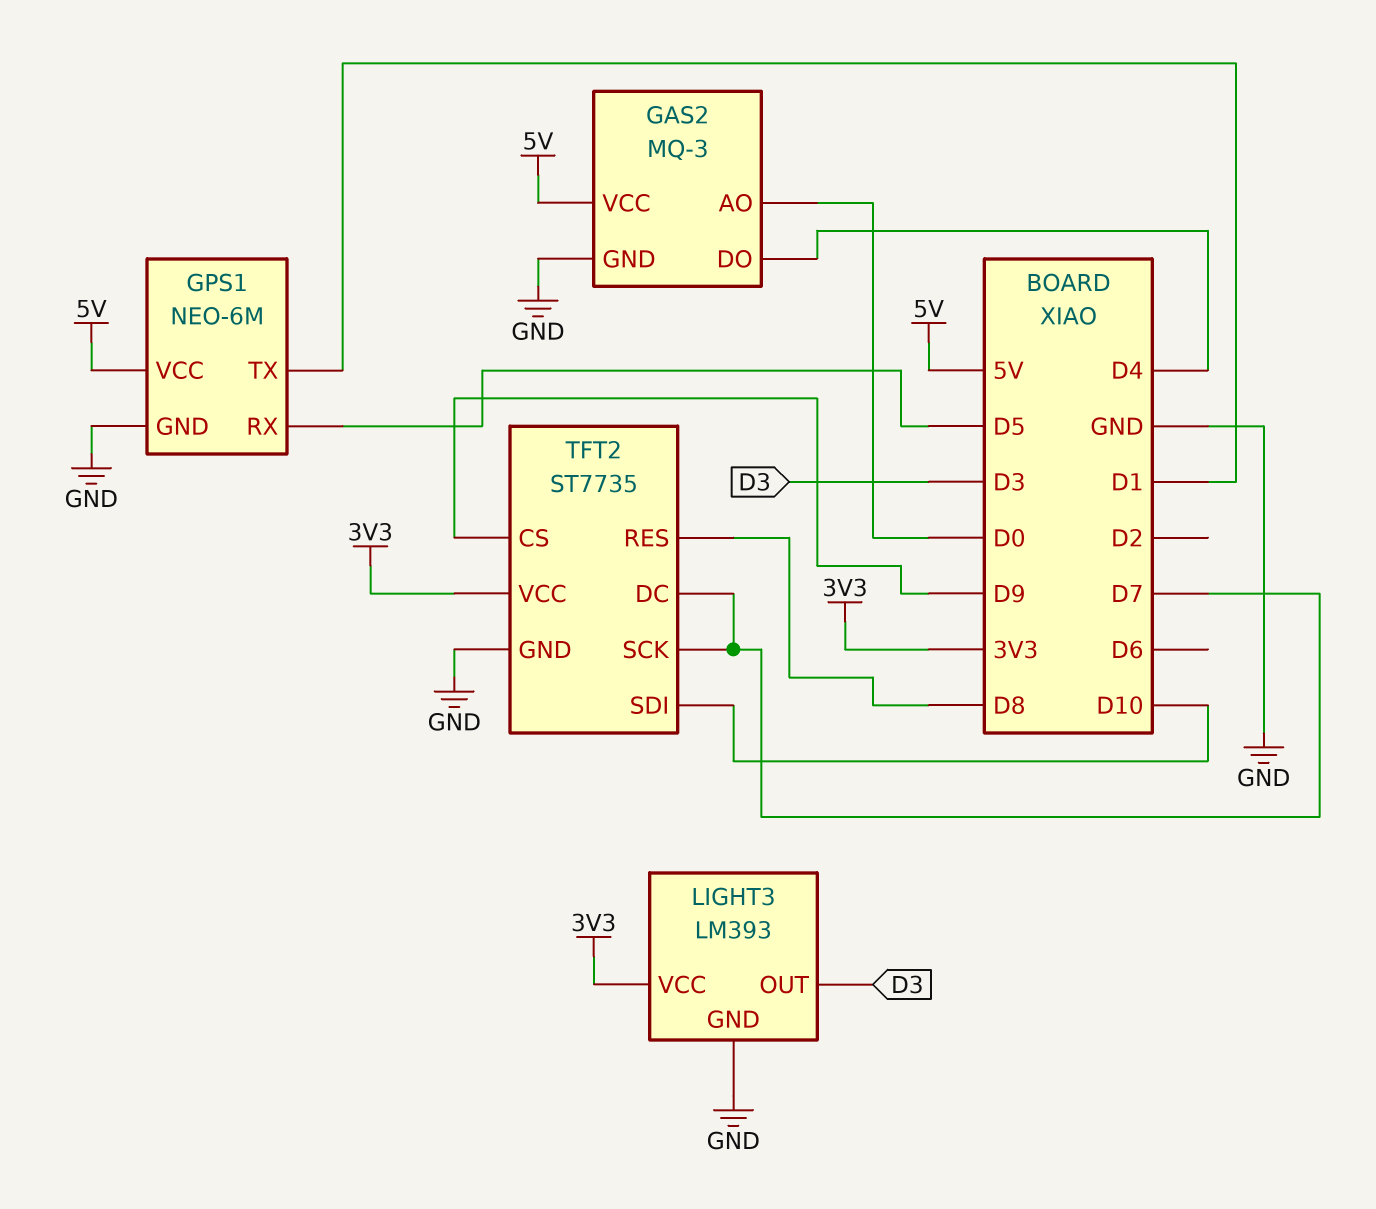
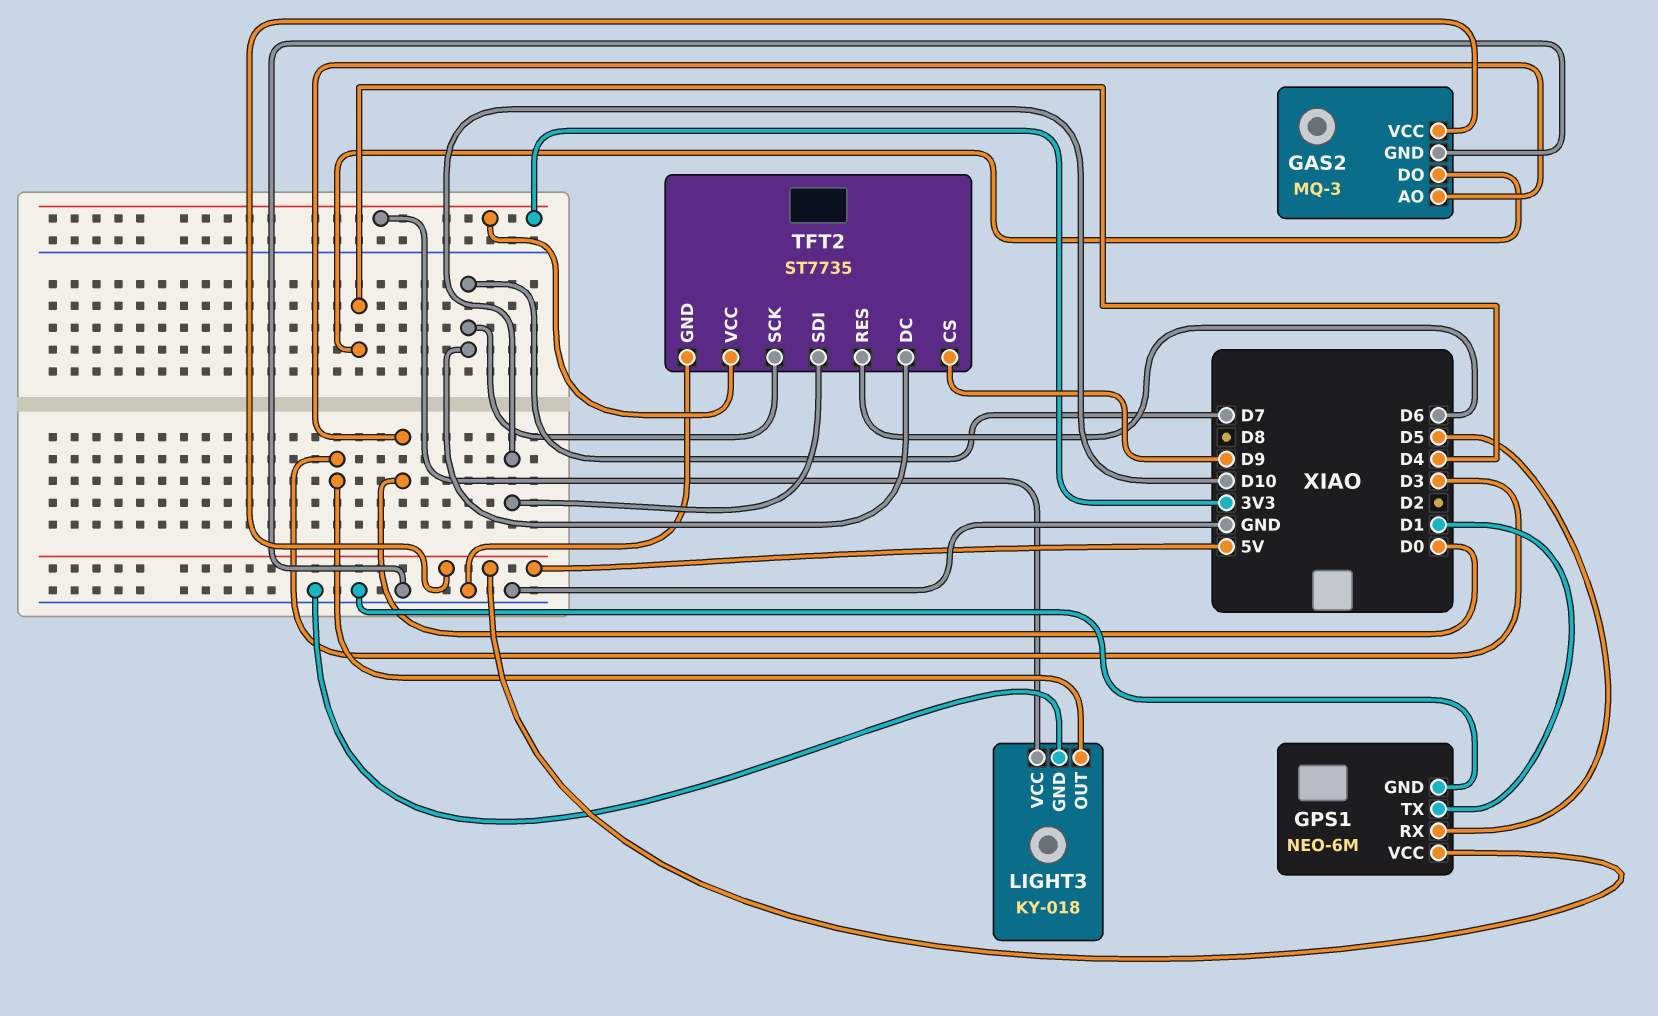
LIGHT3: LM393 -> KY-018
TFT2 pin RES: D8 -> D6

